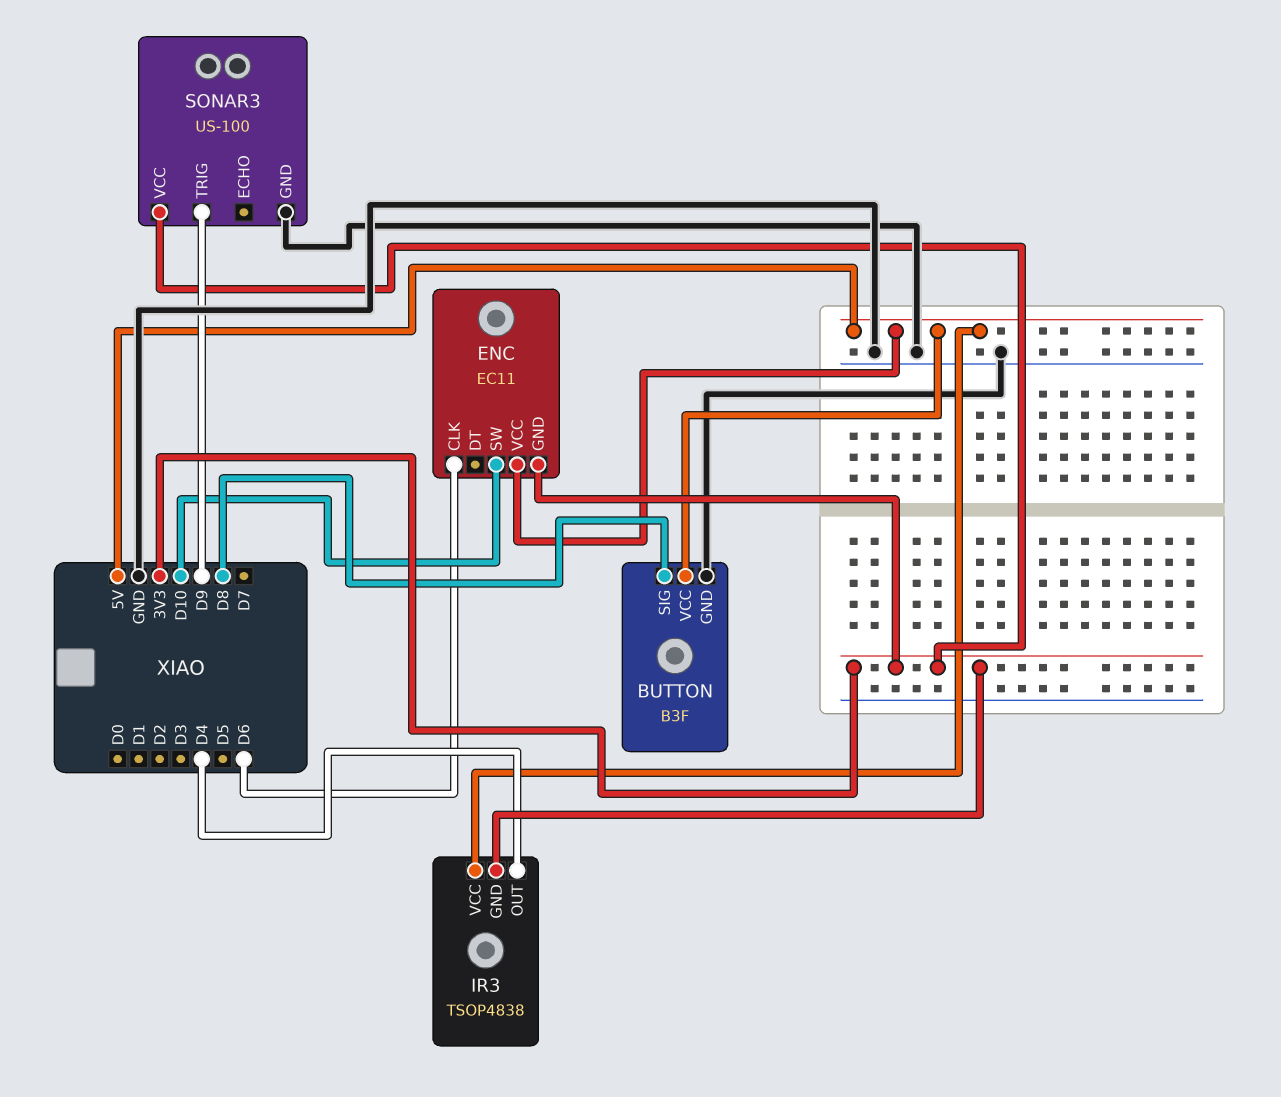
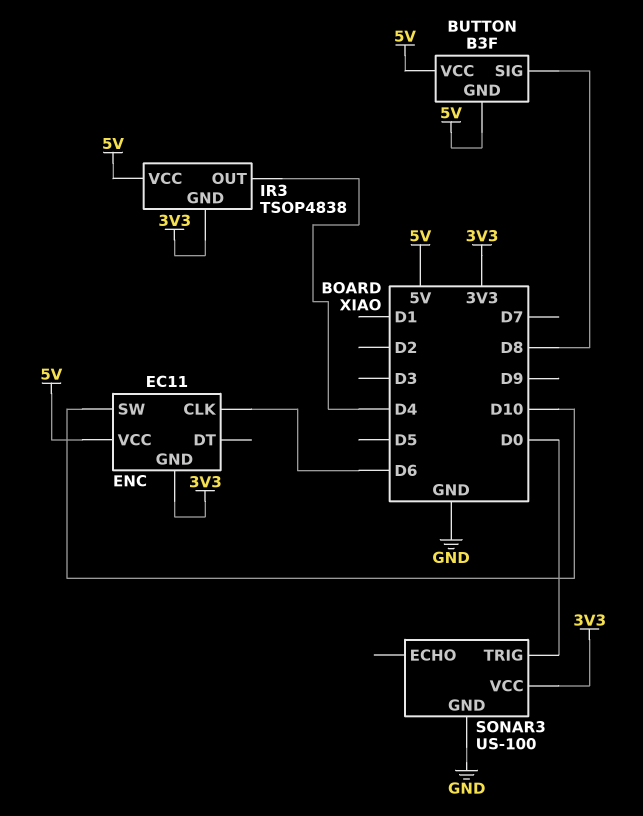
BUTTON pin GND: GND -> 5V
SONAR3 pin TRIG: D9 -> D0

